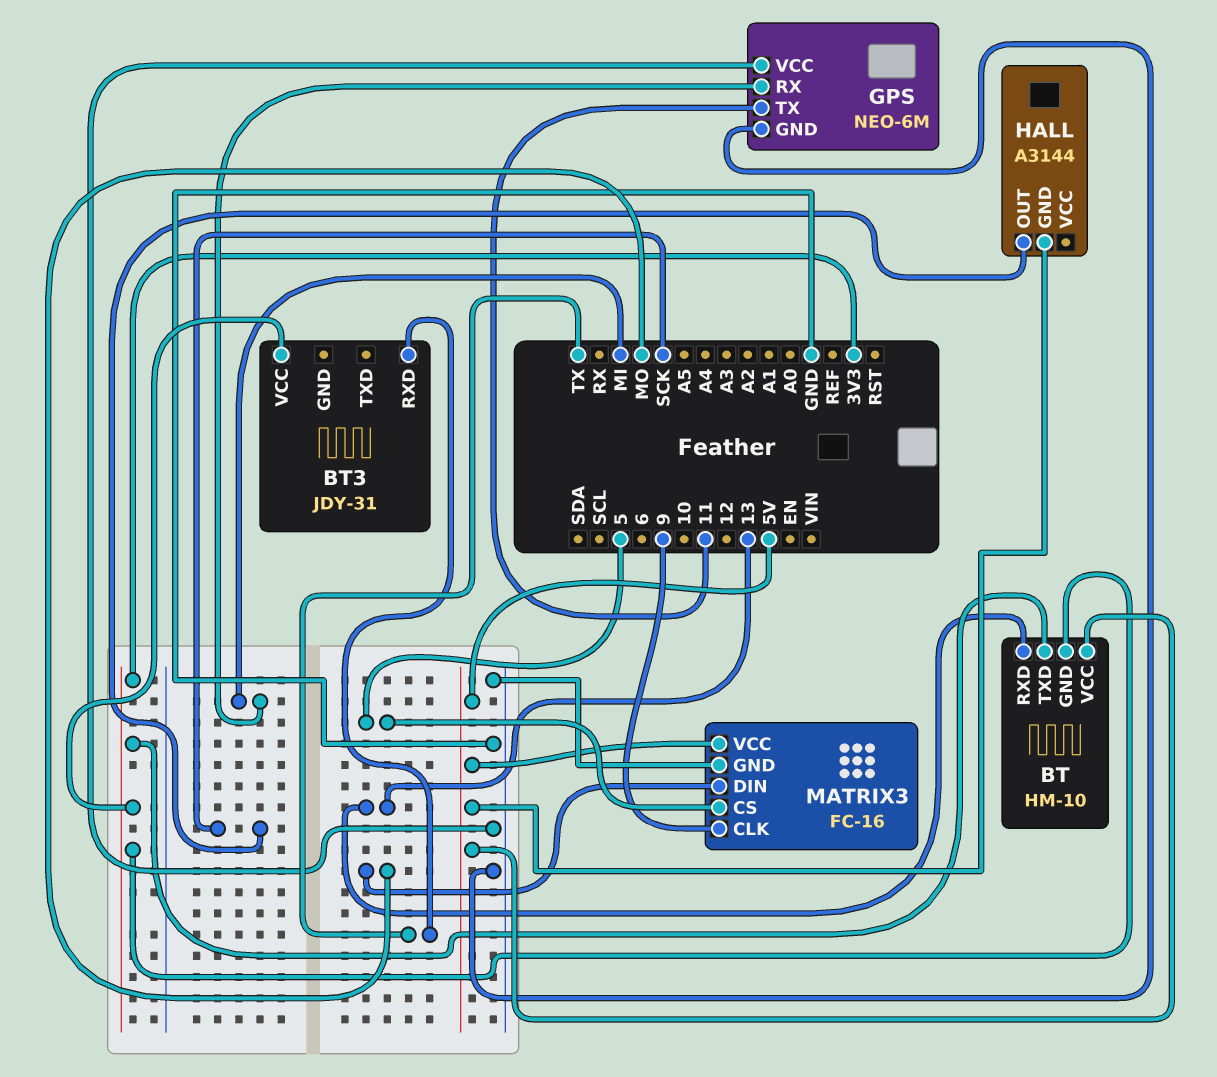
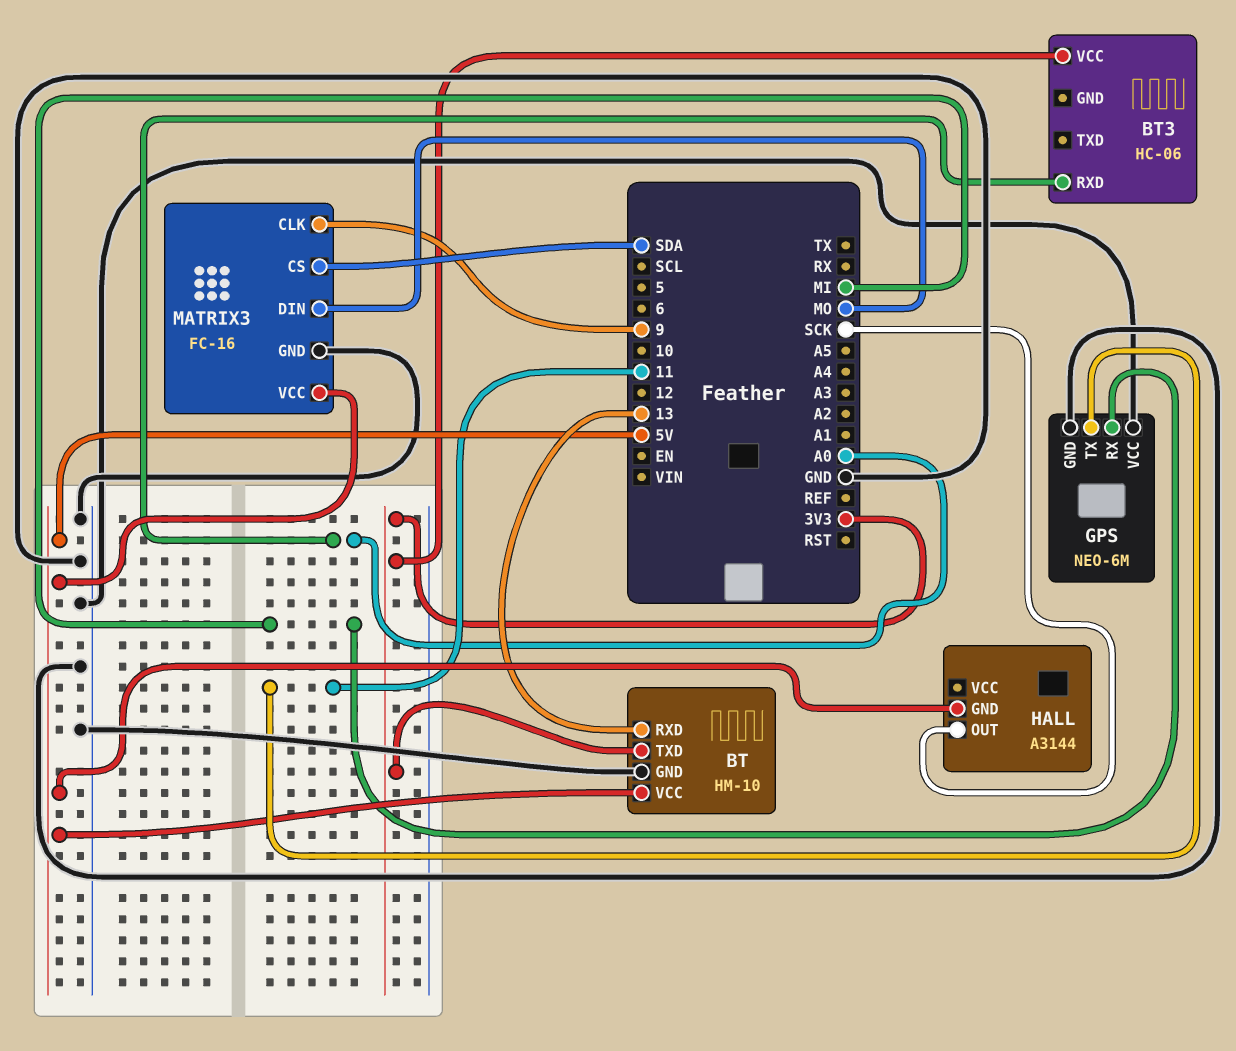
BT pin GND: 3V3 -> GND
BT3: JDY-31 -> HC-06
BT3 pin RXD: TX -> A0
MATRIX3 pin CS: 5 -> SDA

